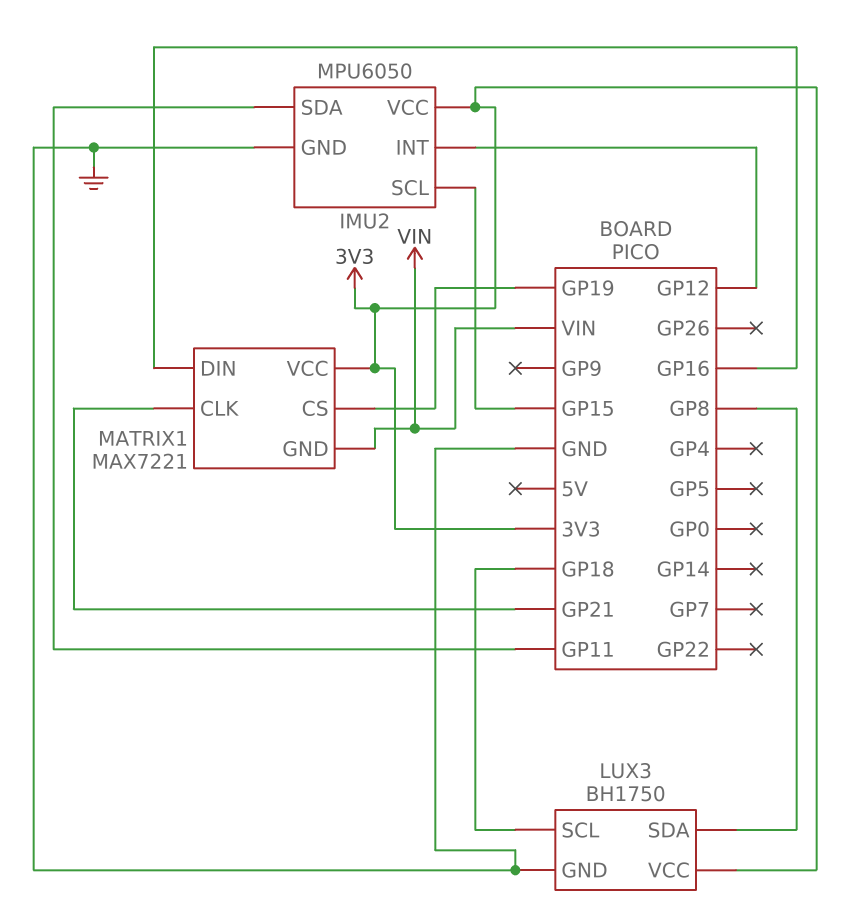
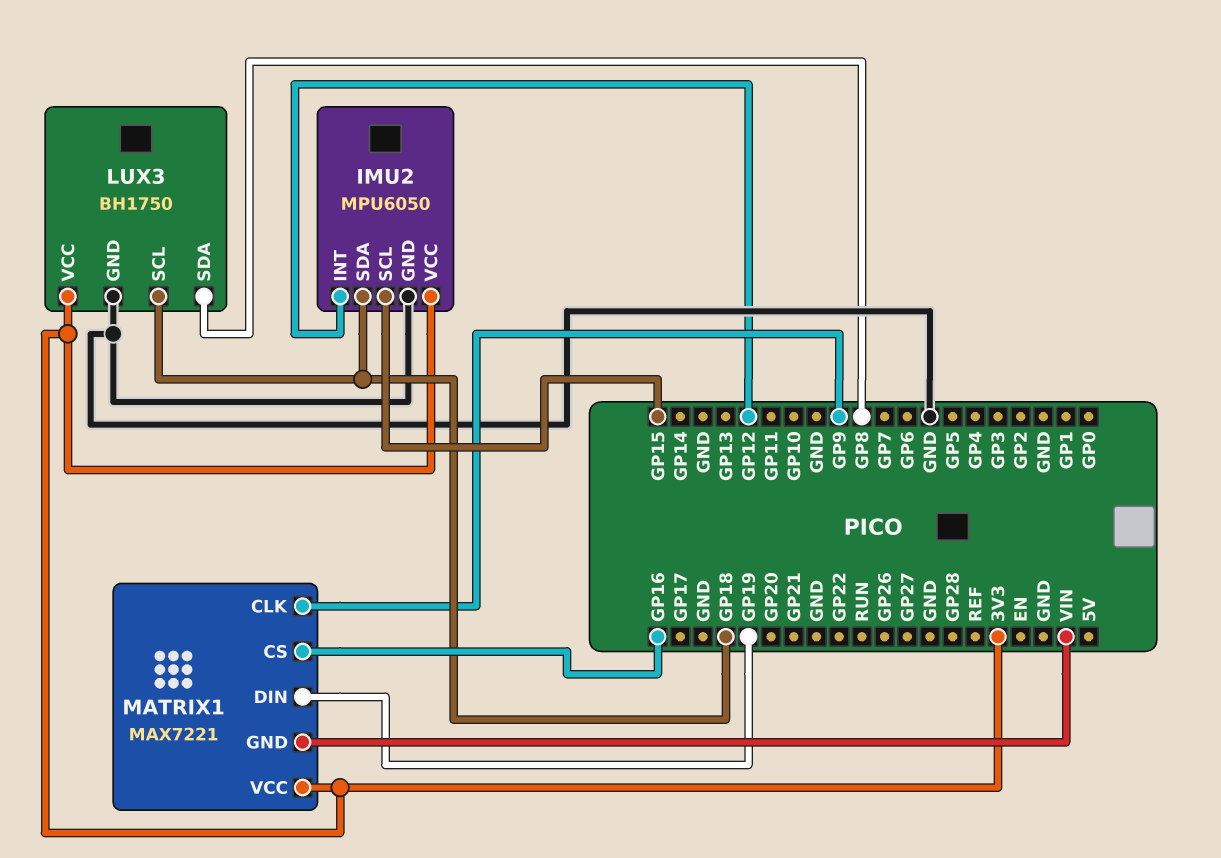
IMU2 pin SDA: GP11 -> GP18
MATRIX1 pin CLK: GP21 -> GP9
MATRIX1 pin CS: GP19 -> GP16
MATRIX1 pin DIN: GP16 -> GP19

